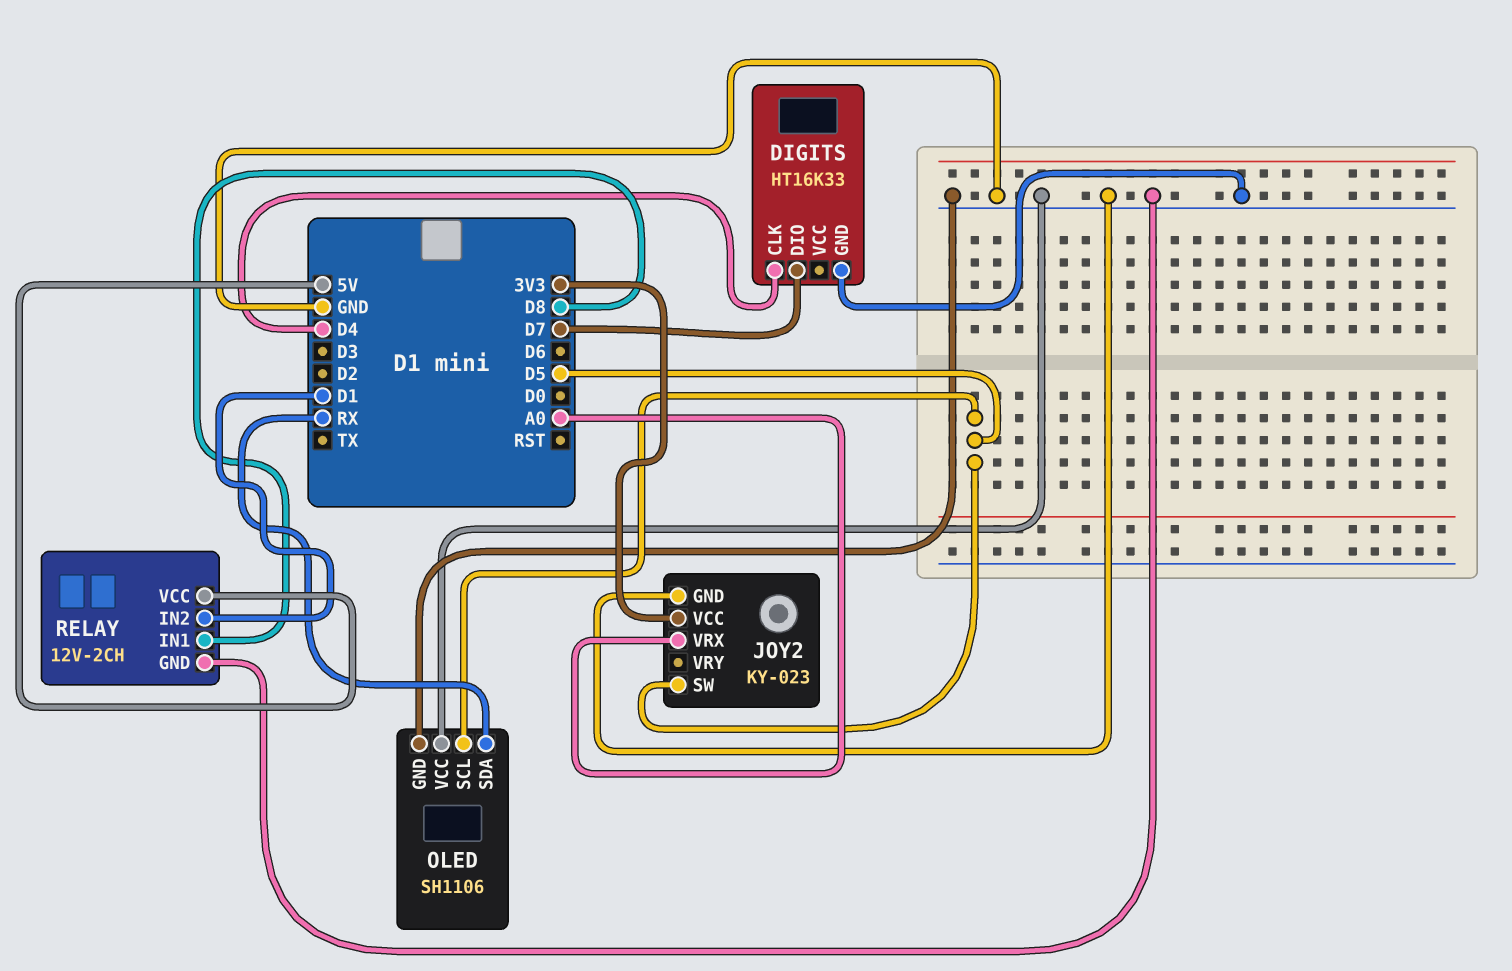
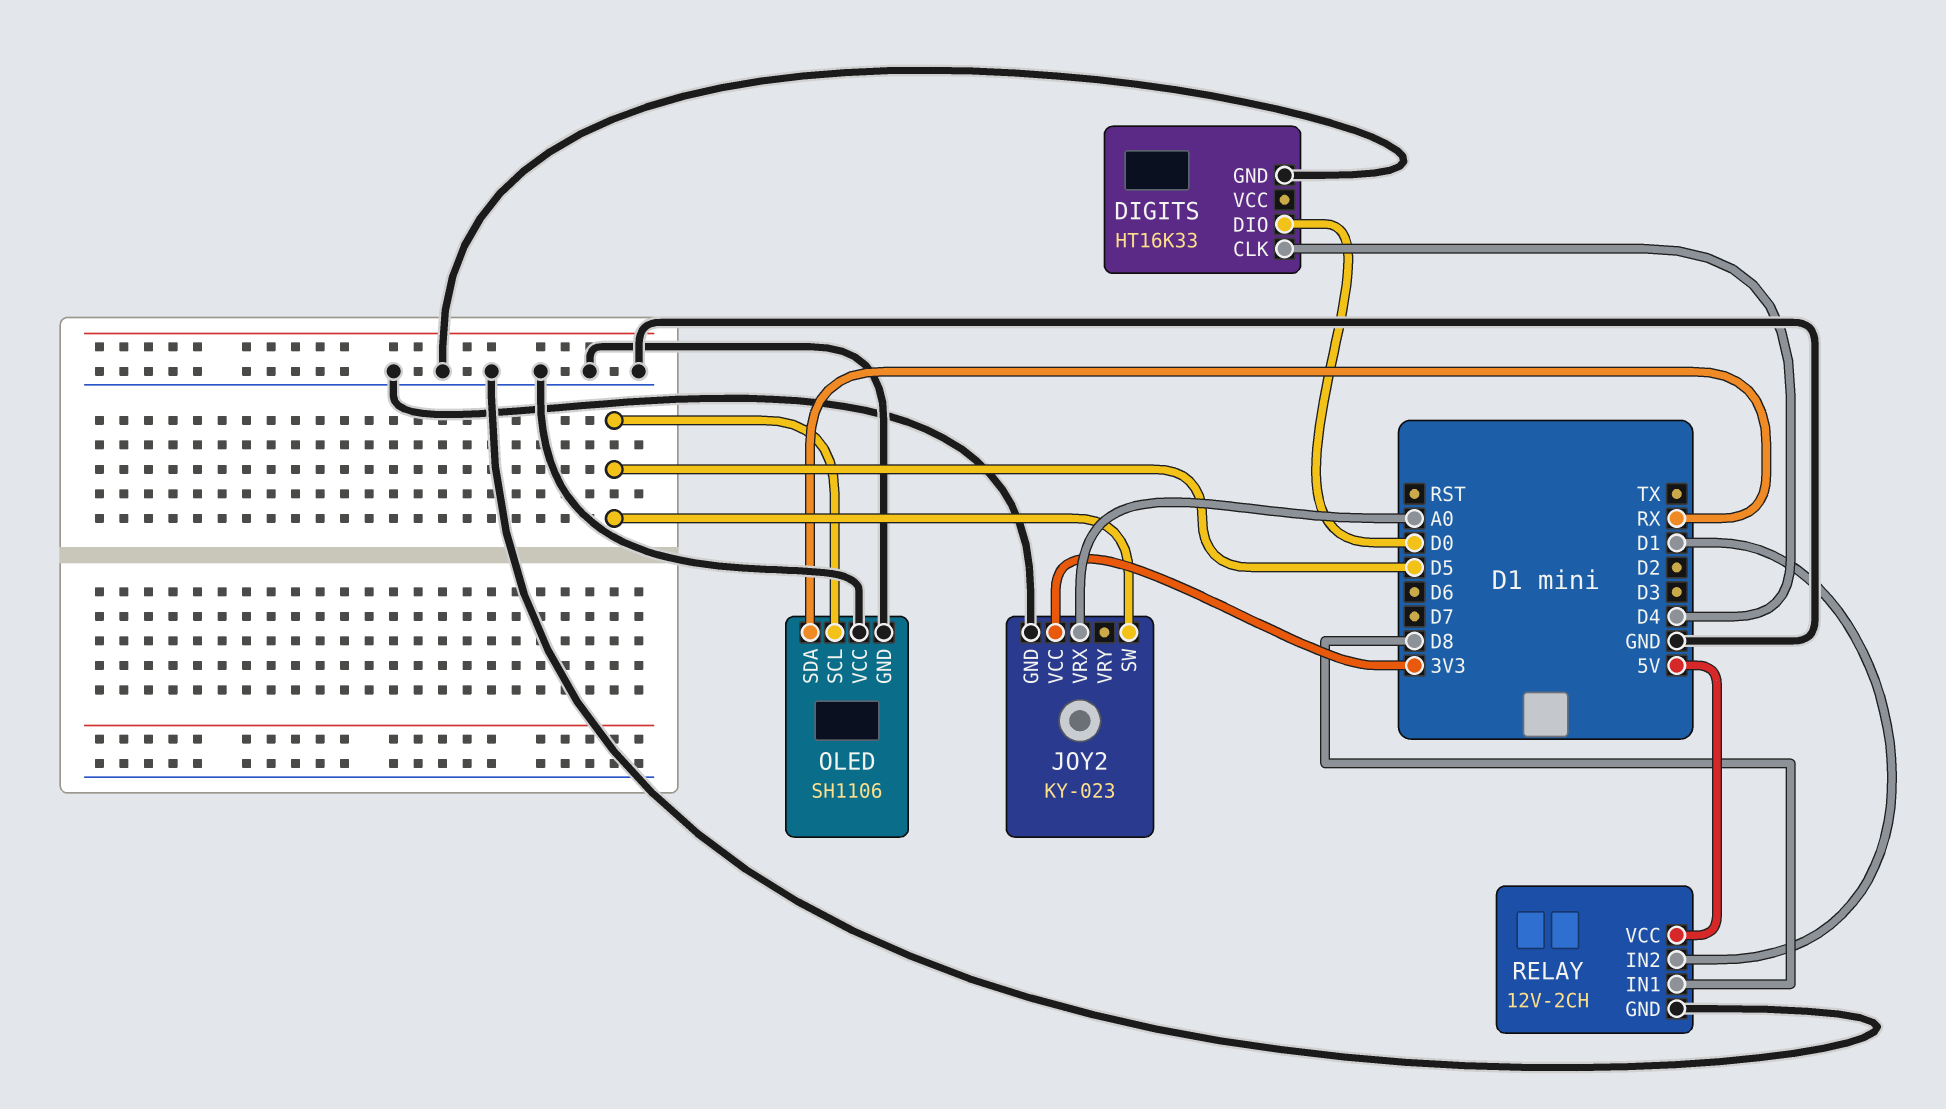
DIGITS pin DIO: D7 -> D0

